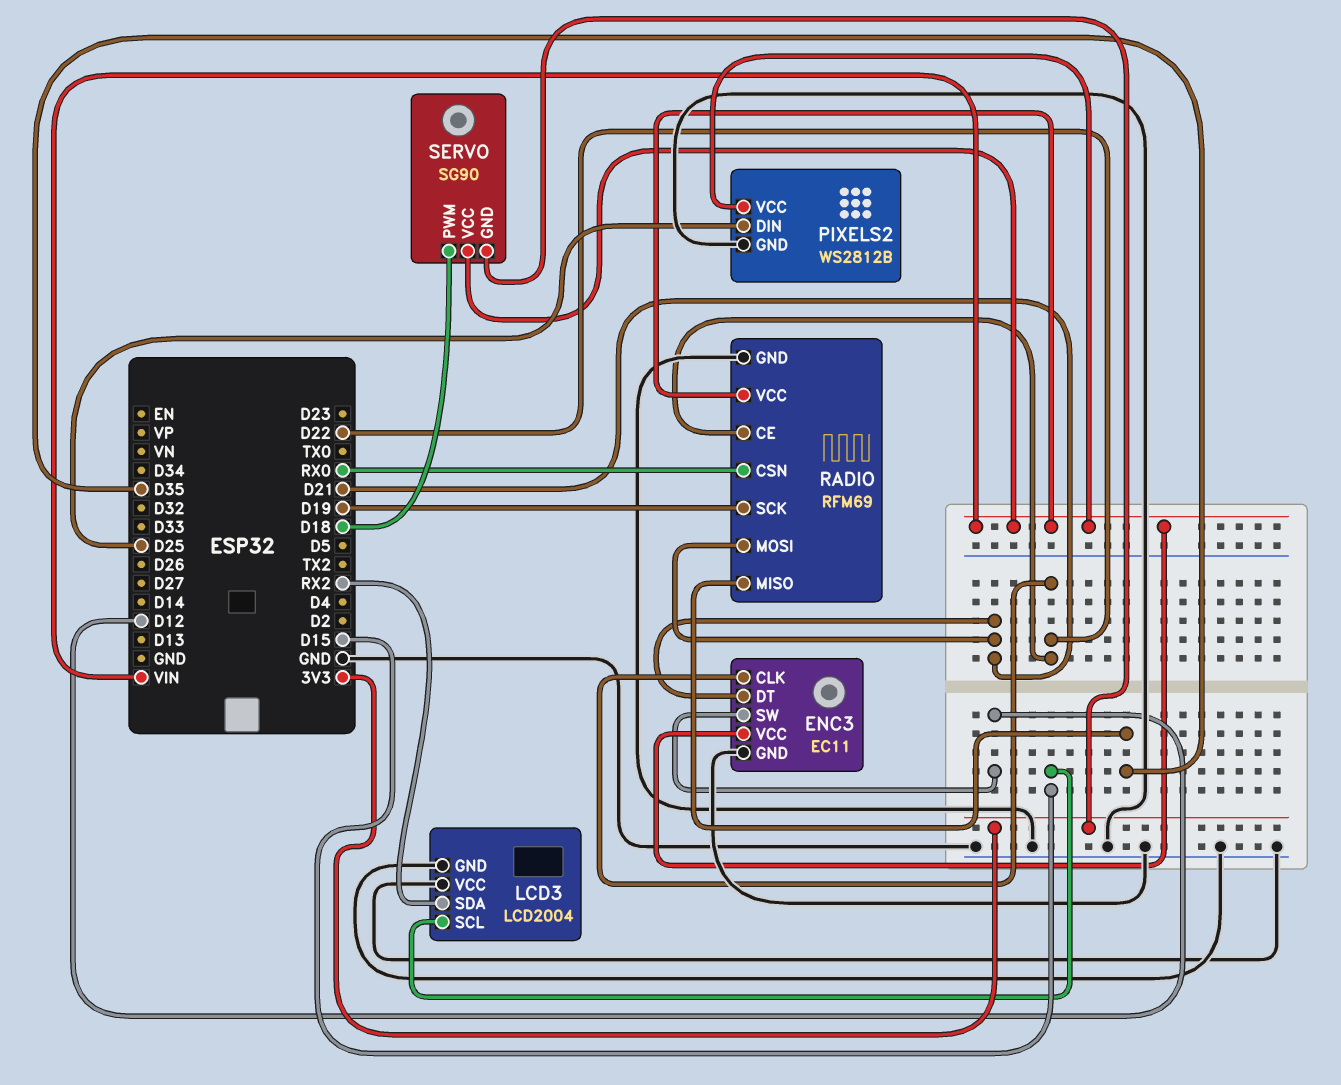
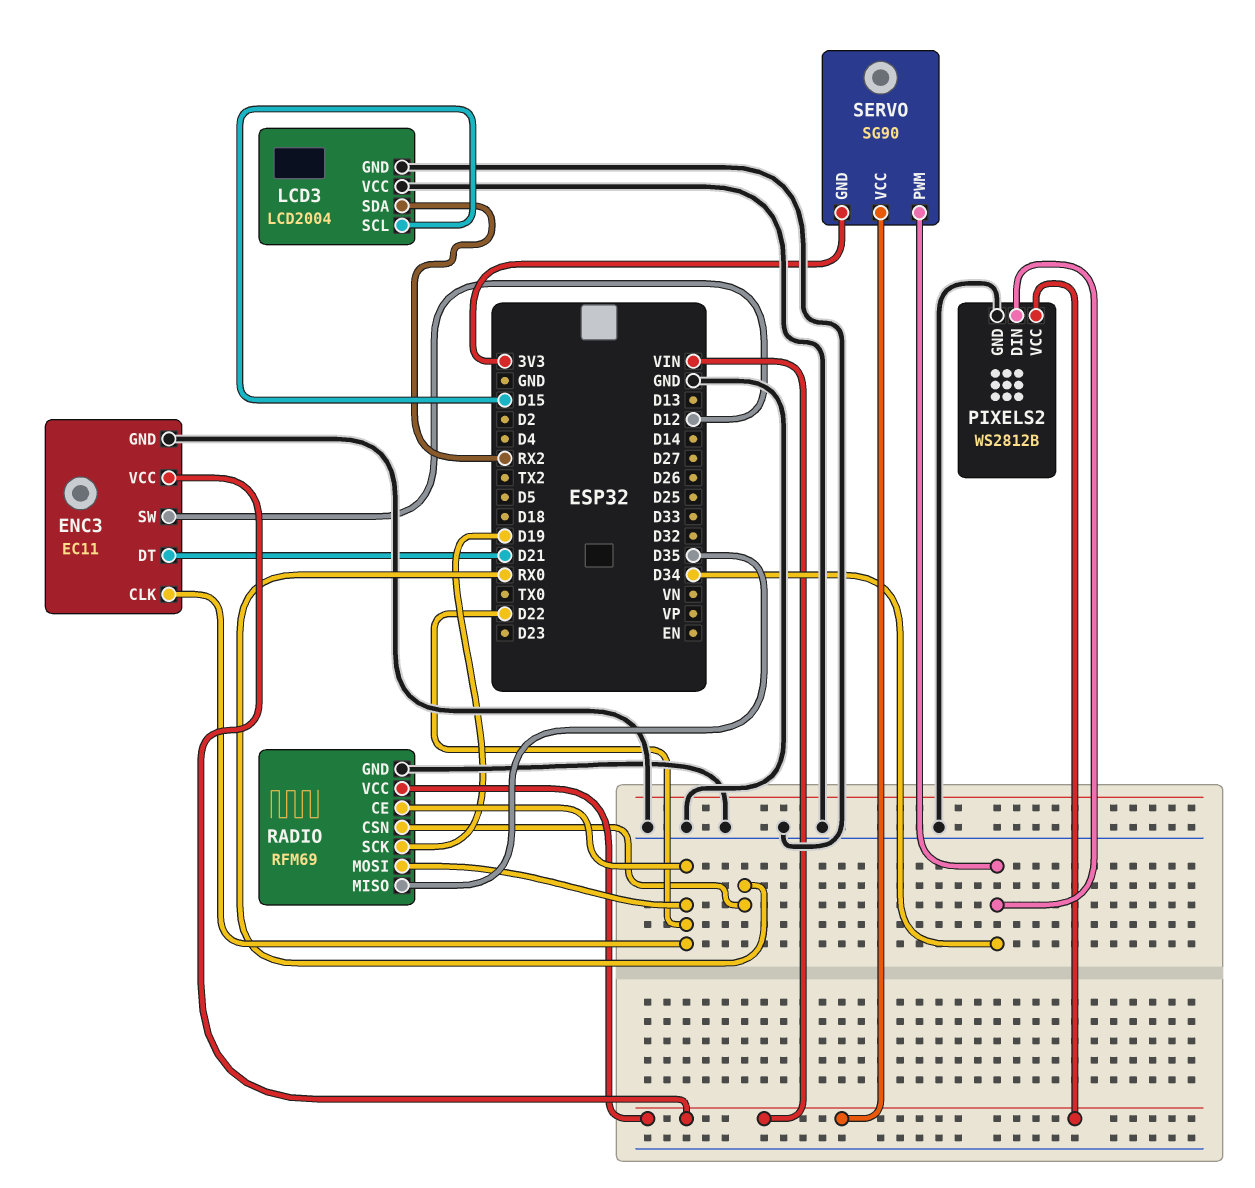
PIXELS2 pin DIN: D25 -> D34
RADIO pin MOSI: D21 -> D22
SERVO pin PWM: D18 -> D34

